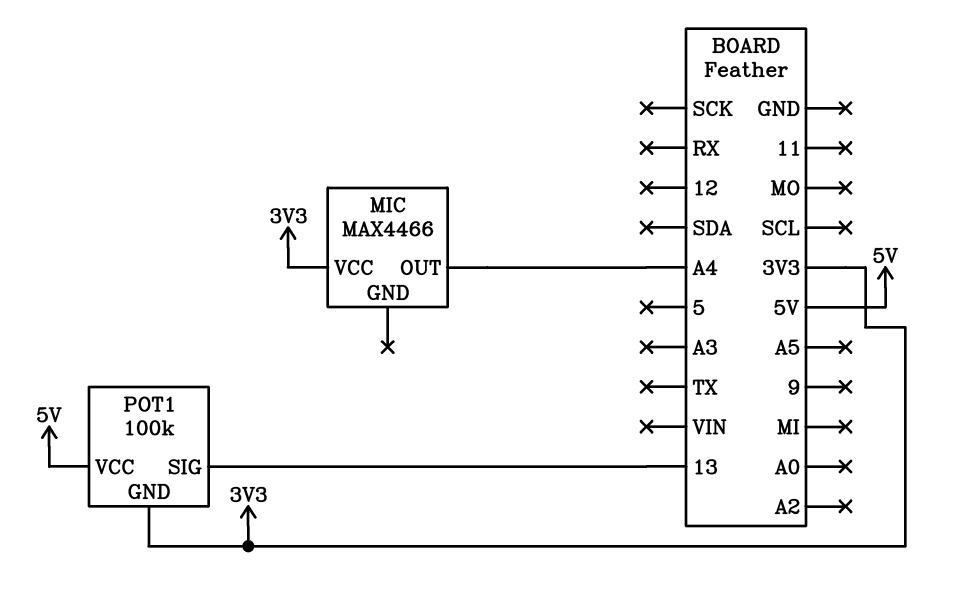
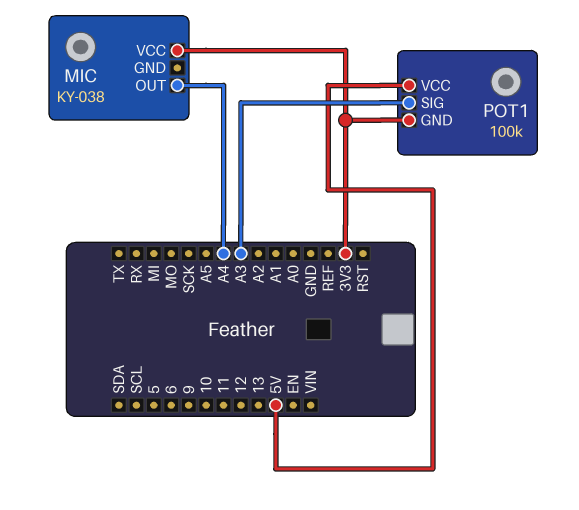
MIC: MAX4466 -> KY-038
POT1 pin SIG: 13 -> A3

